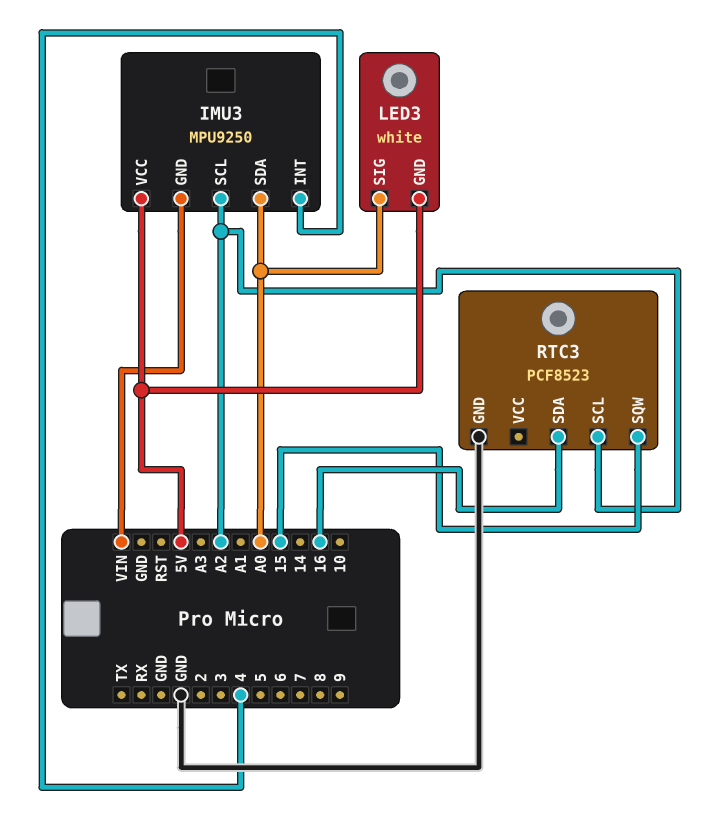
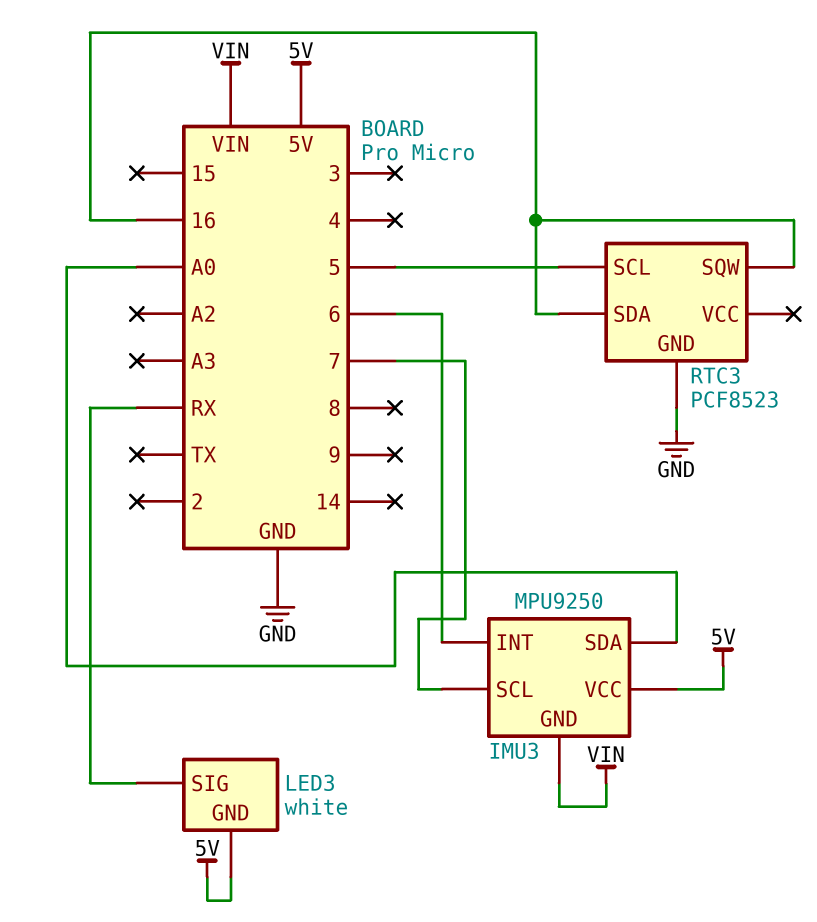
IMU3 pin INT: 4 -> 6
IMU3 pin SCL: A2 -> 7
LED3 pin SIG: A0 -> RX
RTC3 pin SCL: A2 -> 5
RTC3 pin SQW: 15 -> 16

